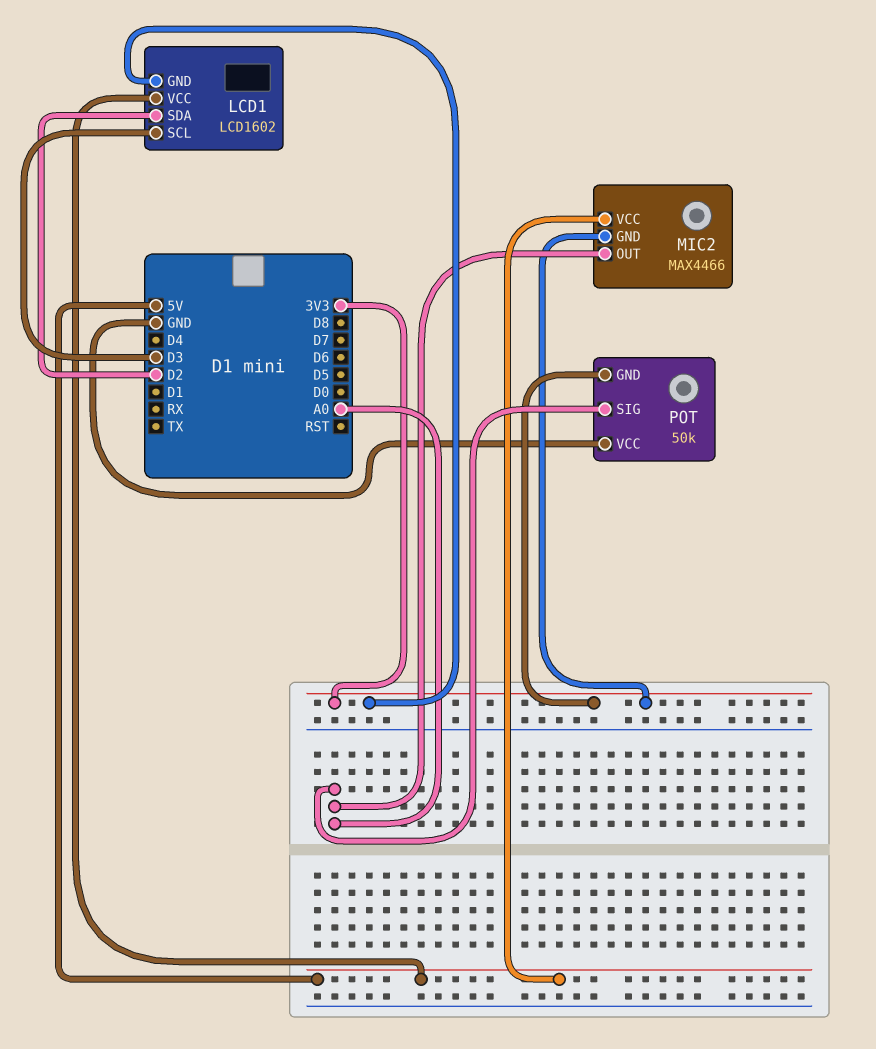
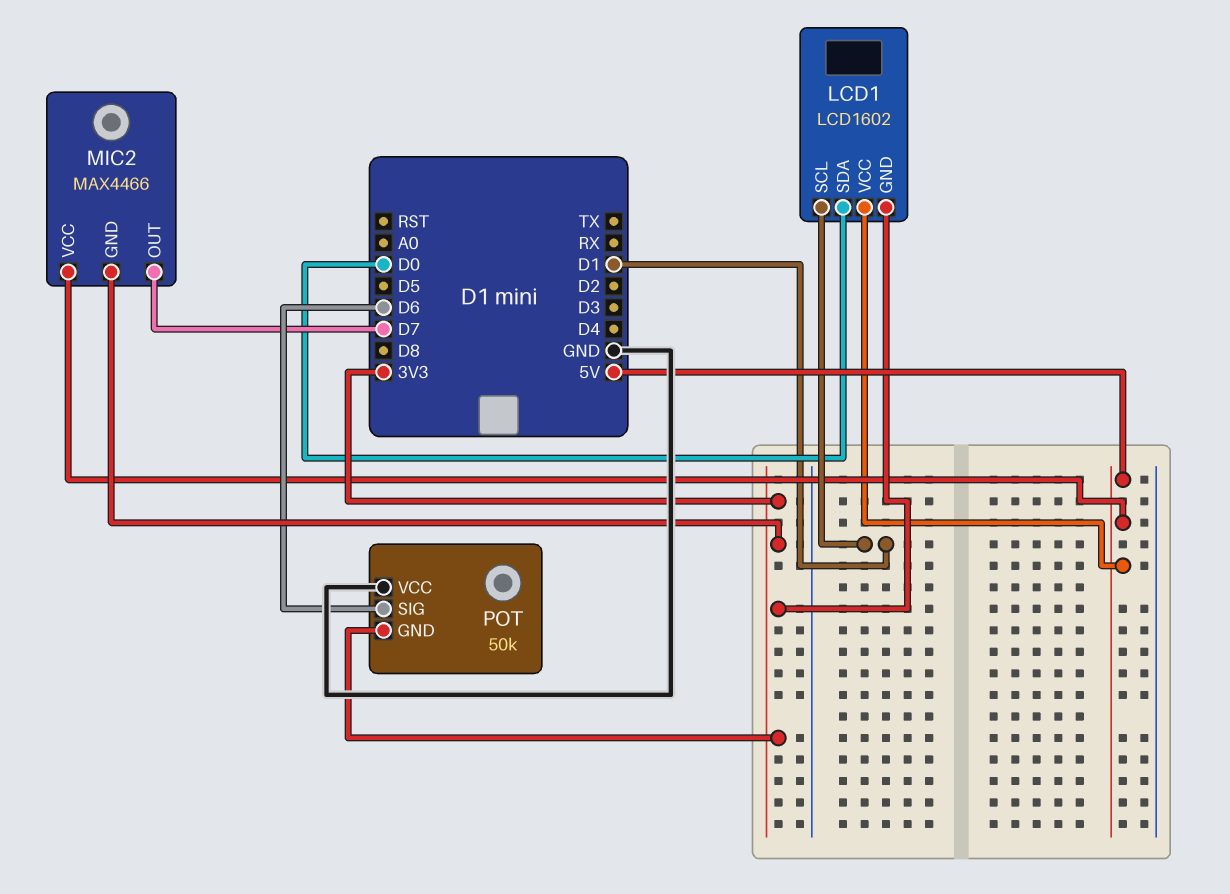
LCD1 pin SCL: D3 -> D1
LCD1 pin SDA: D2 -> D0
MIC2 pin OUT: A0 -> D7
POT pin SIG: A0 -> D6

